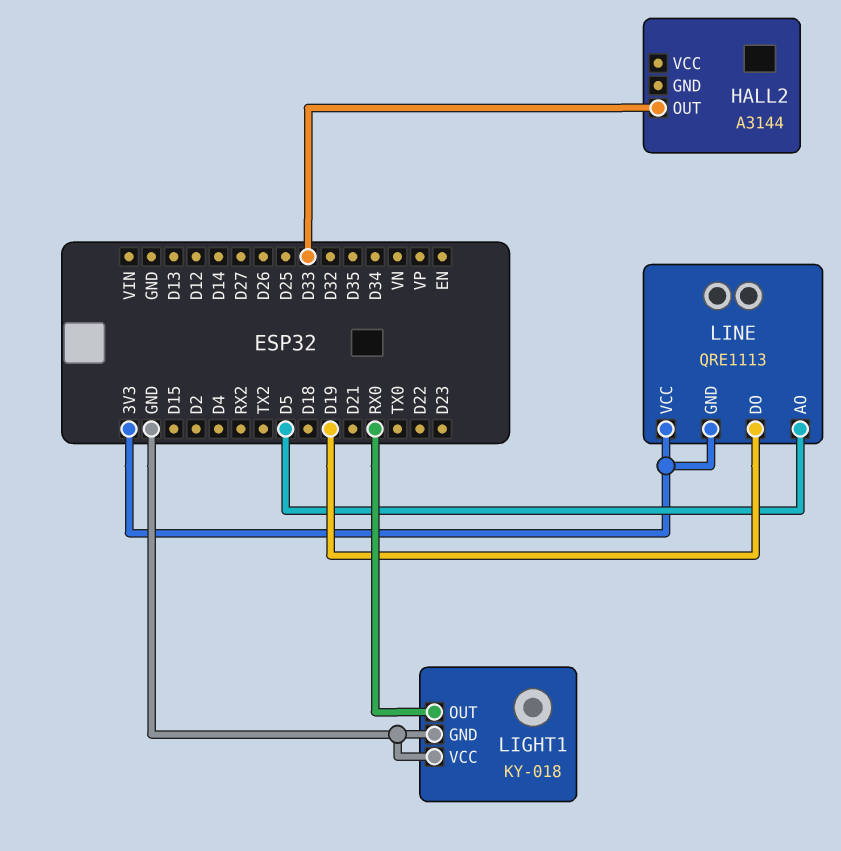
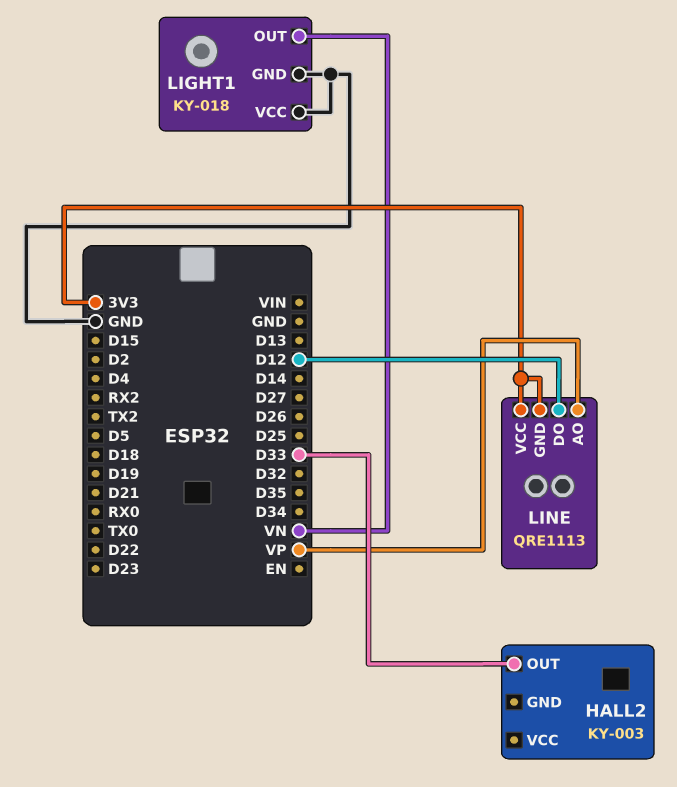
HALL2: A3144 -> KY-003
LIGHT1 pin OUT: RX0 -> VN
LINE pin AO: D5 -> VP
LINE pin DO: D19 -> D12

